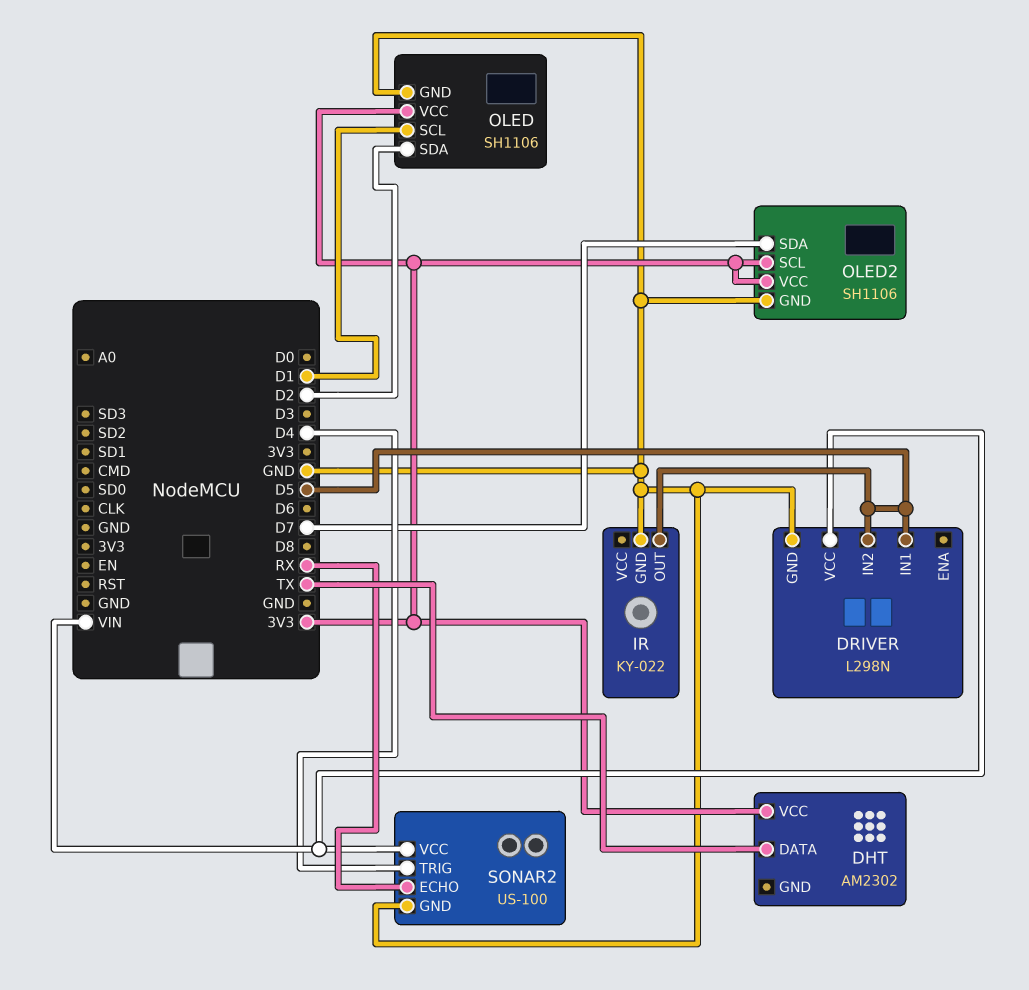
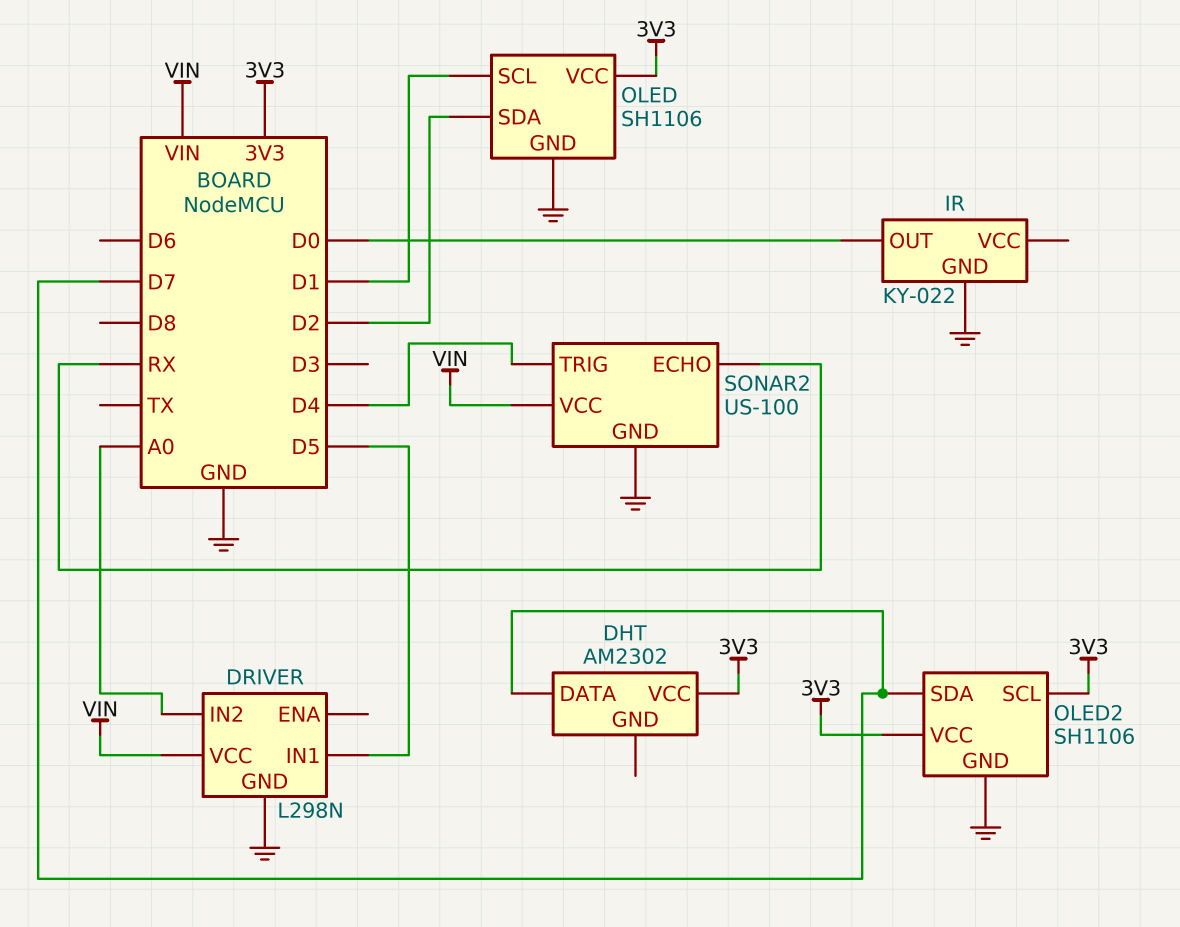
DHT pin DATA: TX -> D7
DRIVER pin IN2: D5 -> A0
IR pin OUT: D5 -> D0

